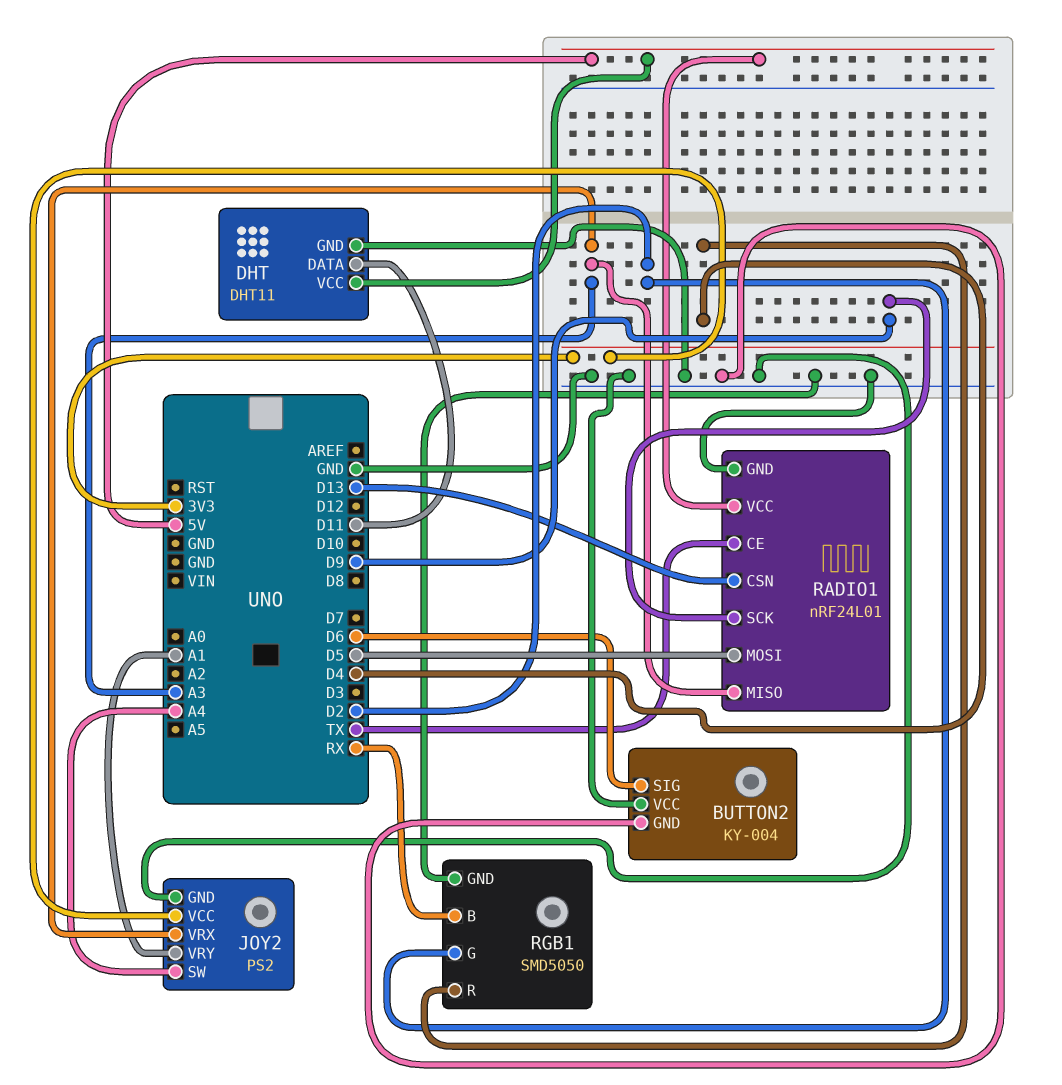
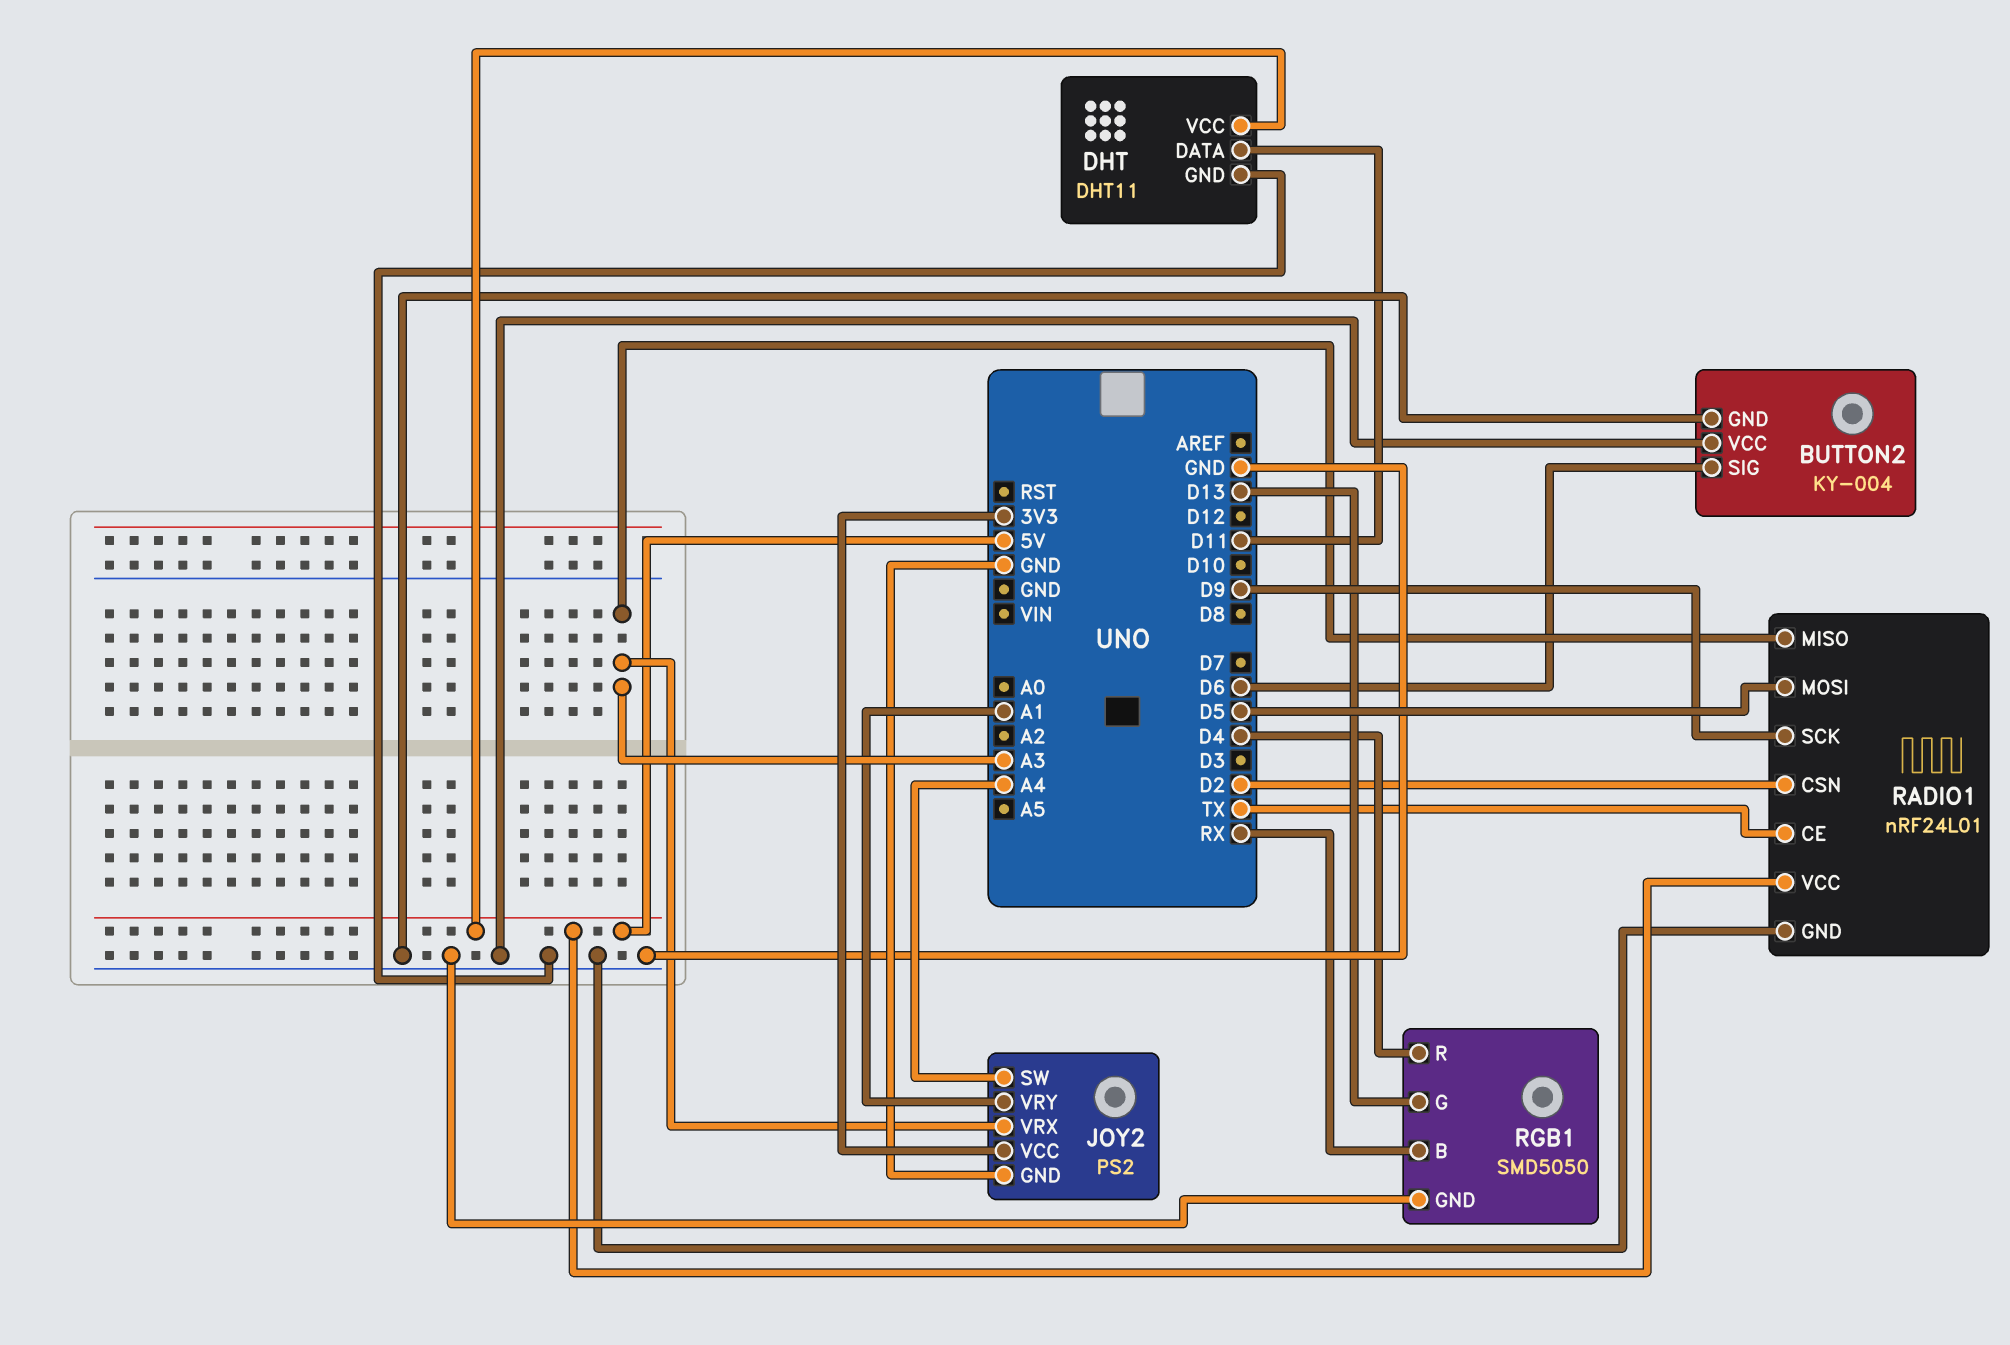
RADIO1 pin CSN: D13 -> D2
RGB1 pin G: D2 -> D13

